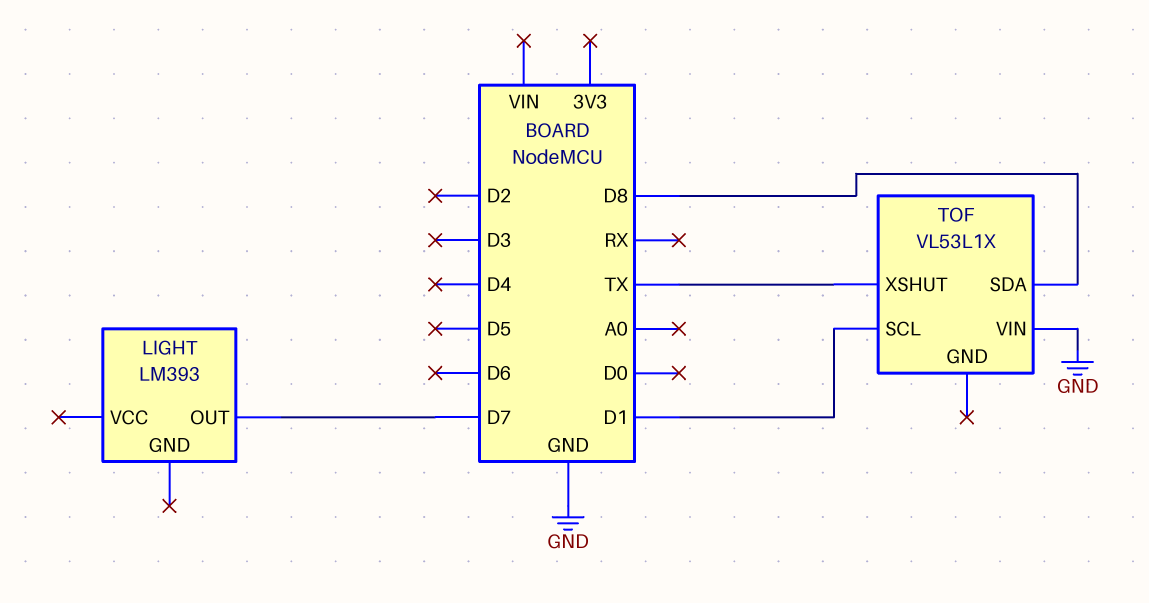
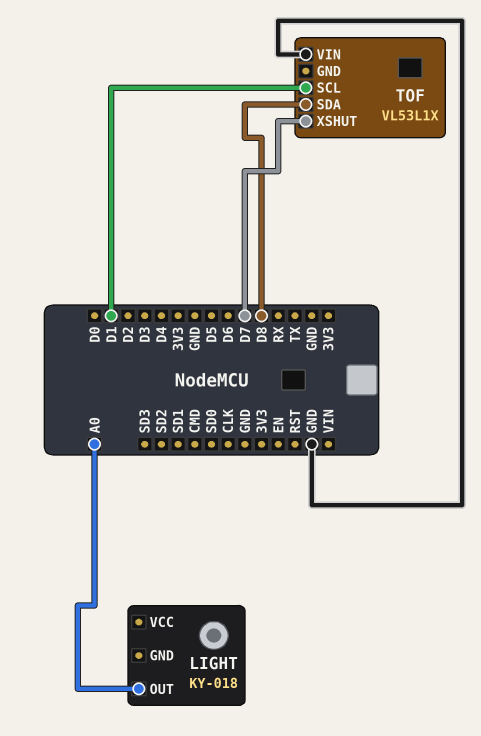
LIGHT: LM393 -> KY-018
LIGHT pin OUT: D7 -> A0
TOF pin XSHUT: TX -> D7

